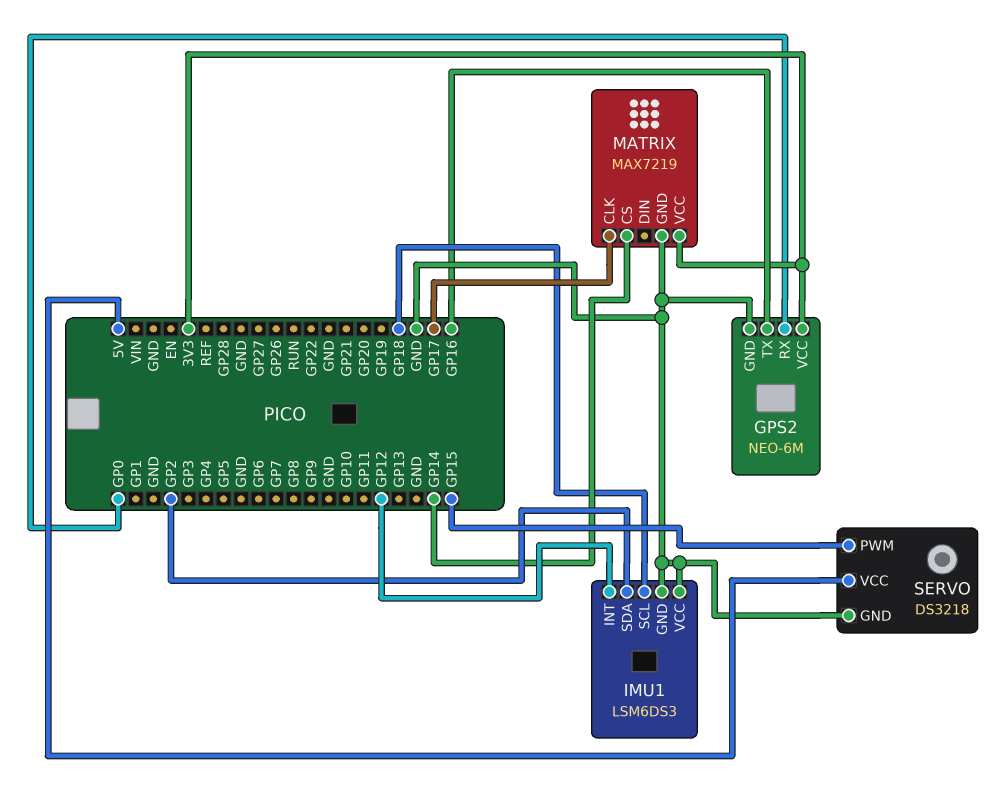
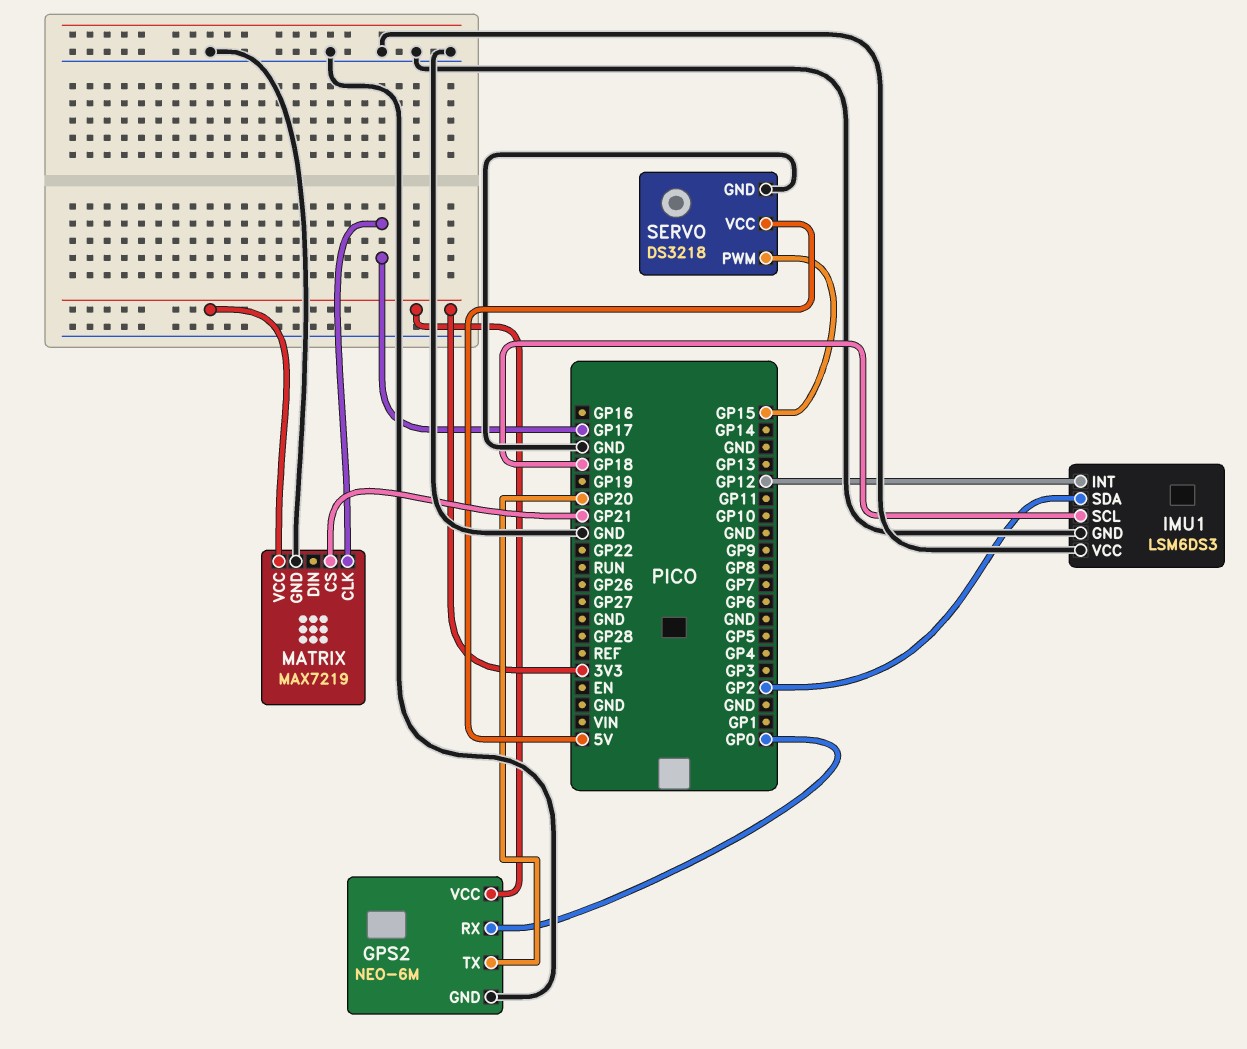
GPS2 pin TX: GP16 -> GP20
MATRIX pin CS: GP14 -> GP21

